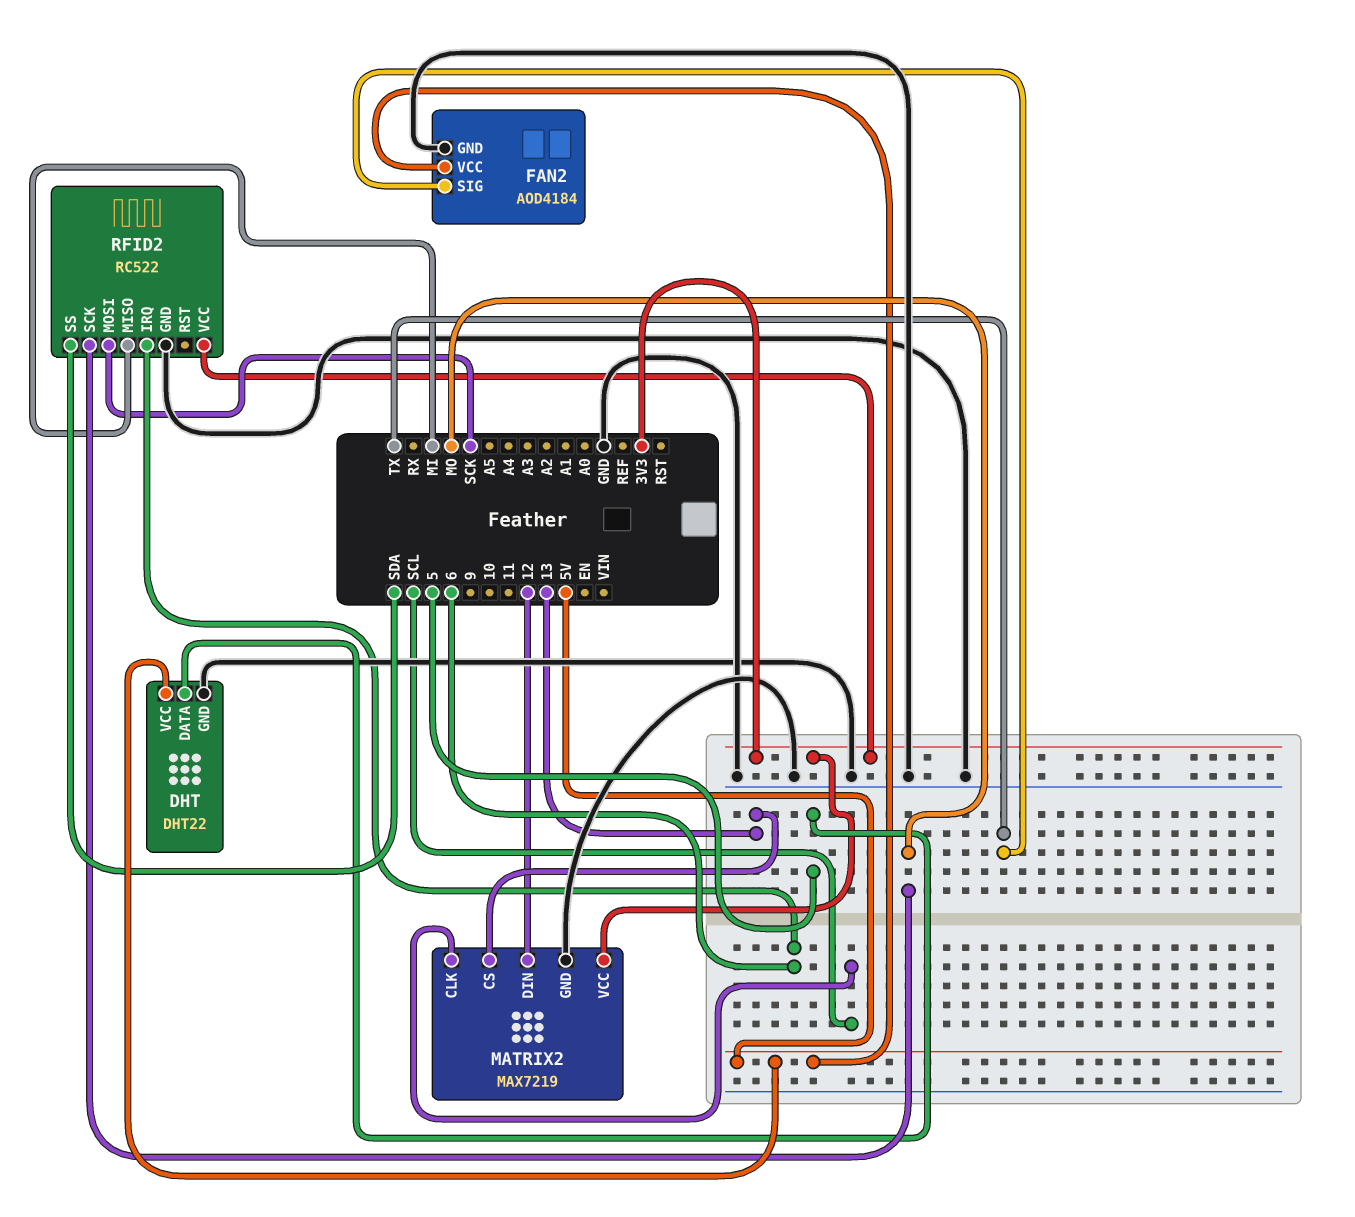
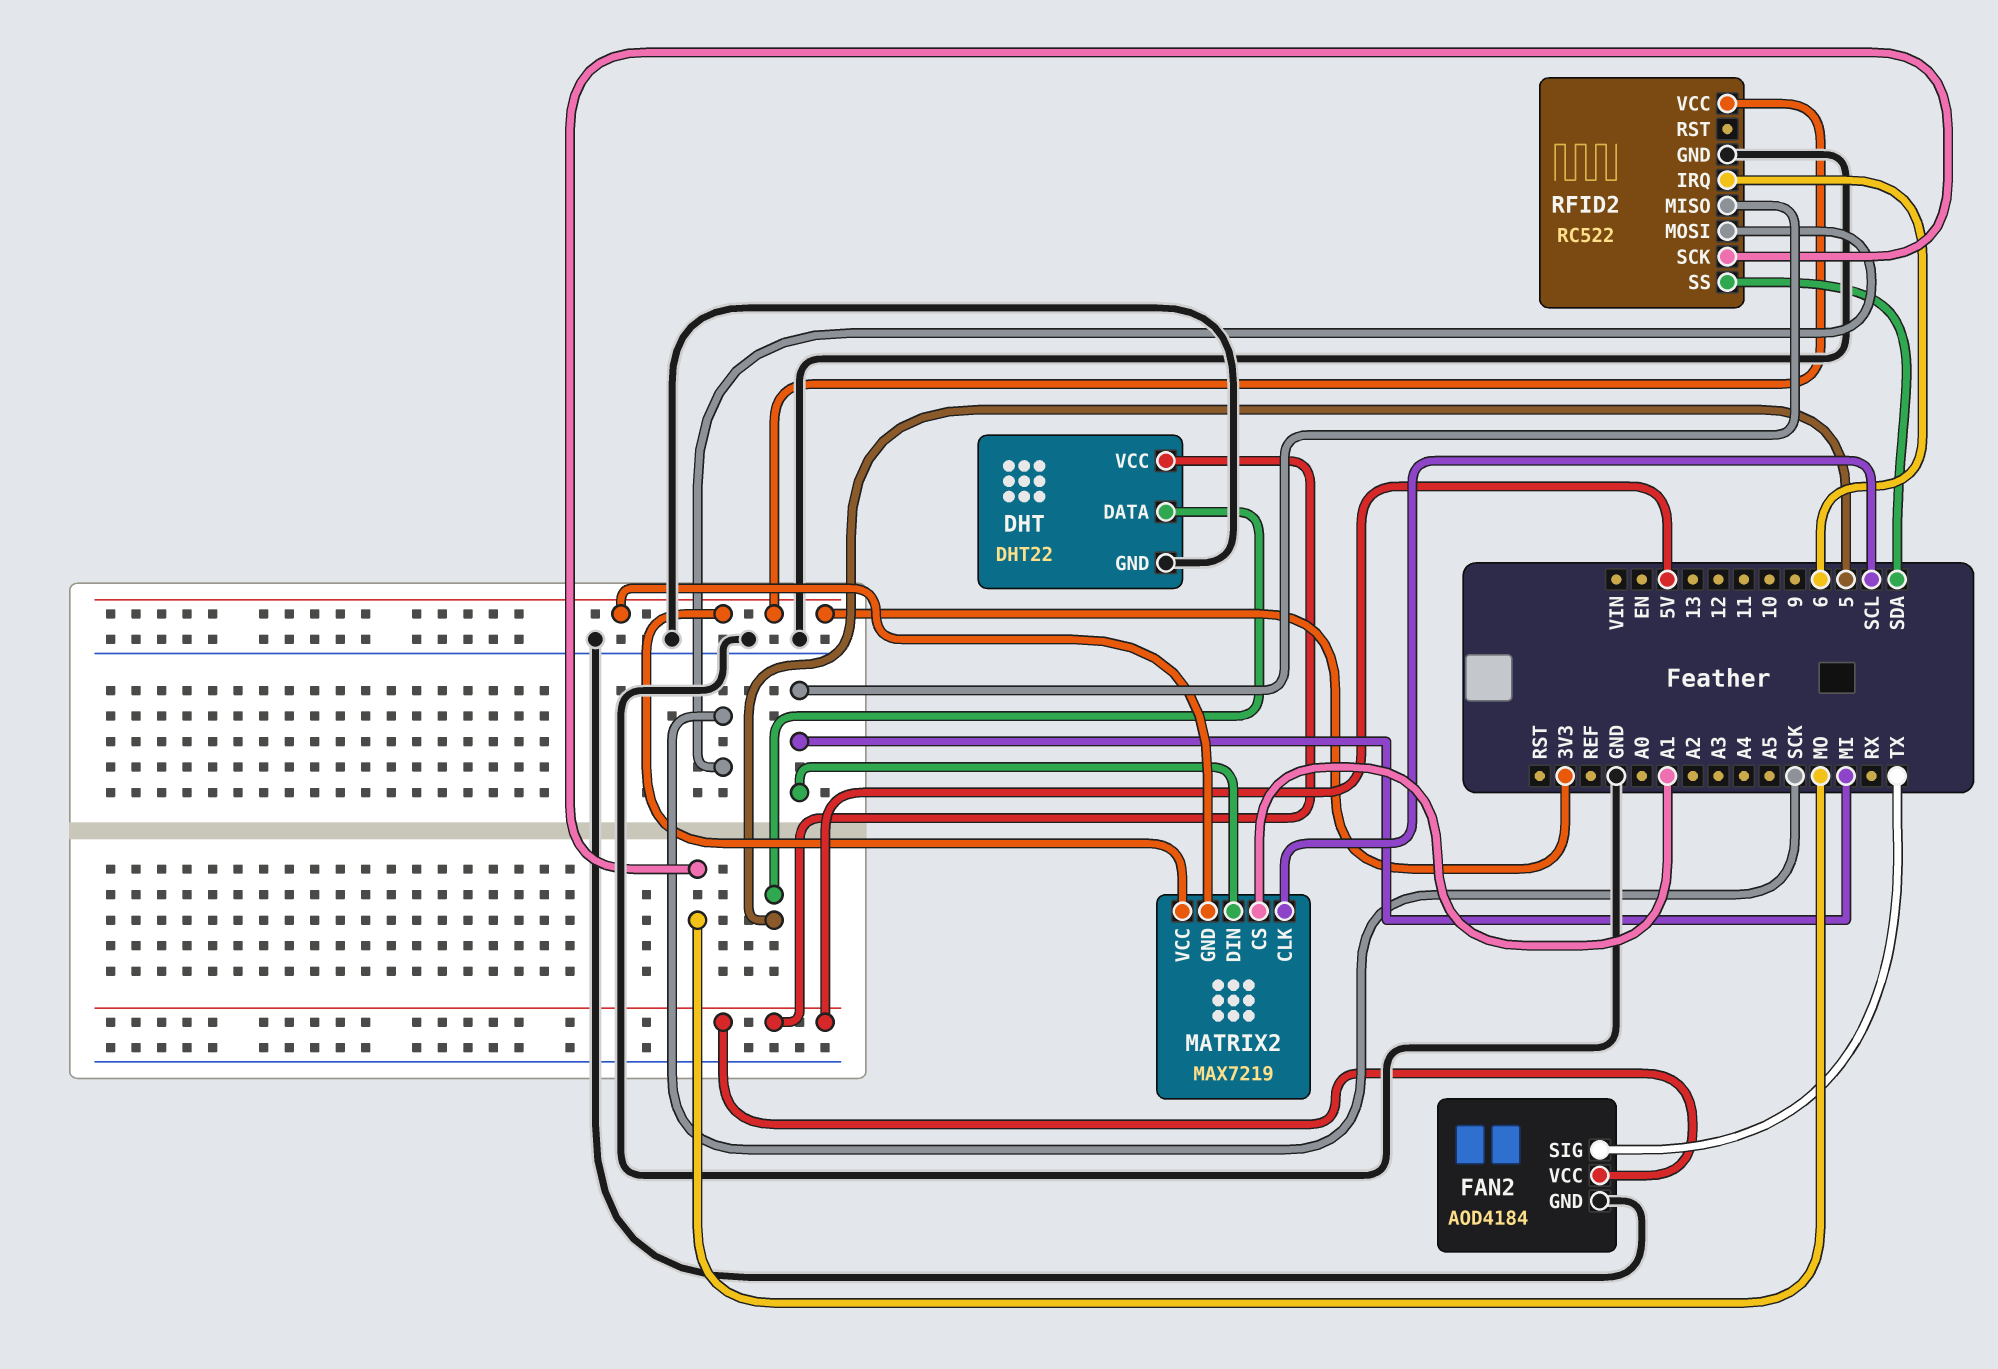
MATRIX2 pin CS: 13 -> A1
MATRIX2 pin DIN: 12 -> MI
MATRIX2 pin GND: GND -> 3V3

